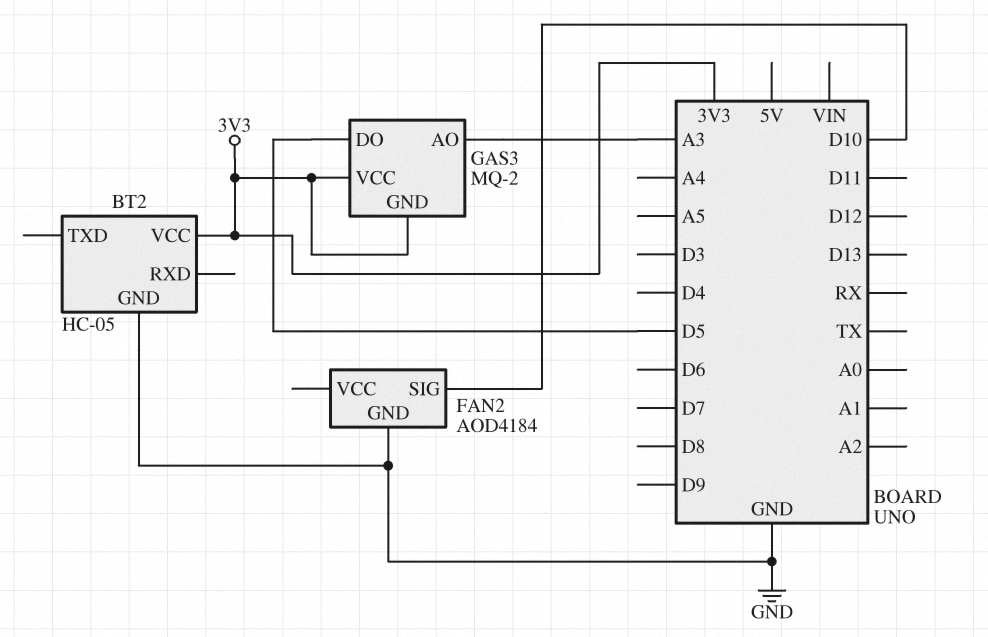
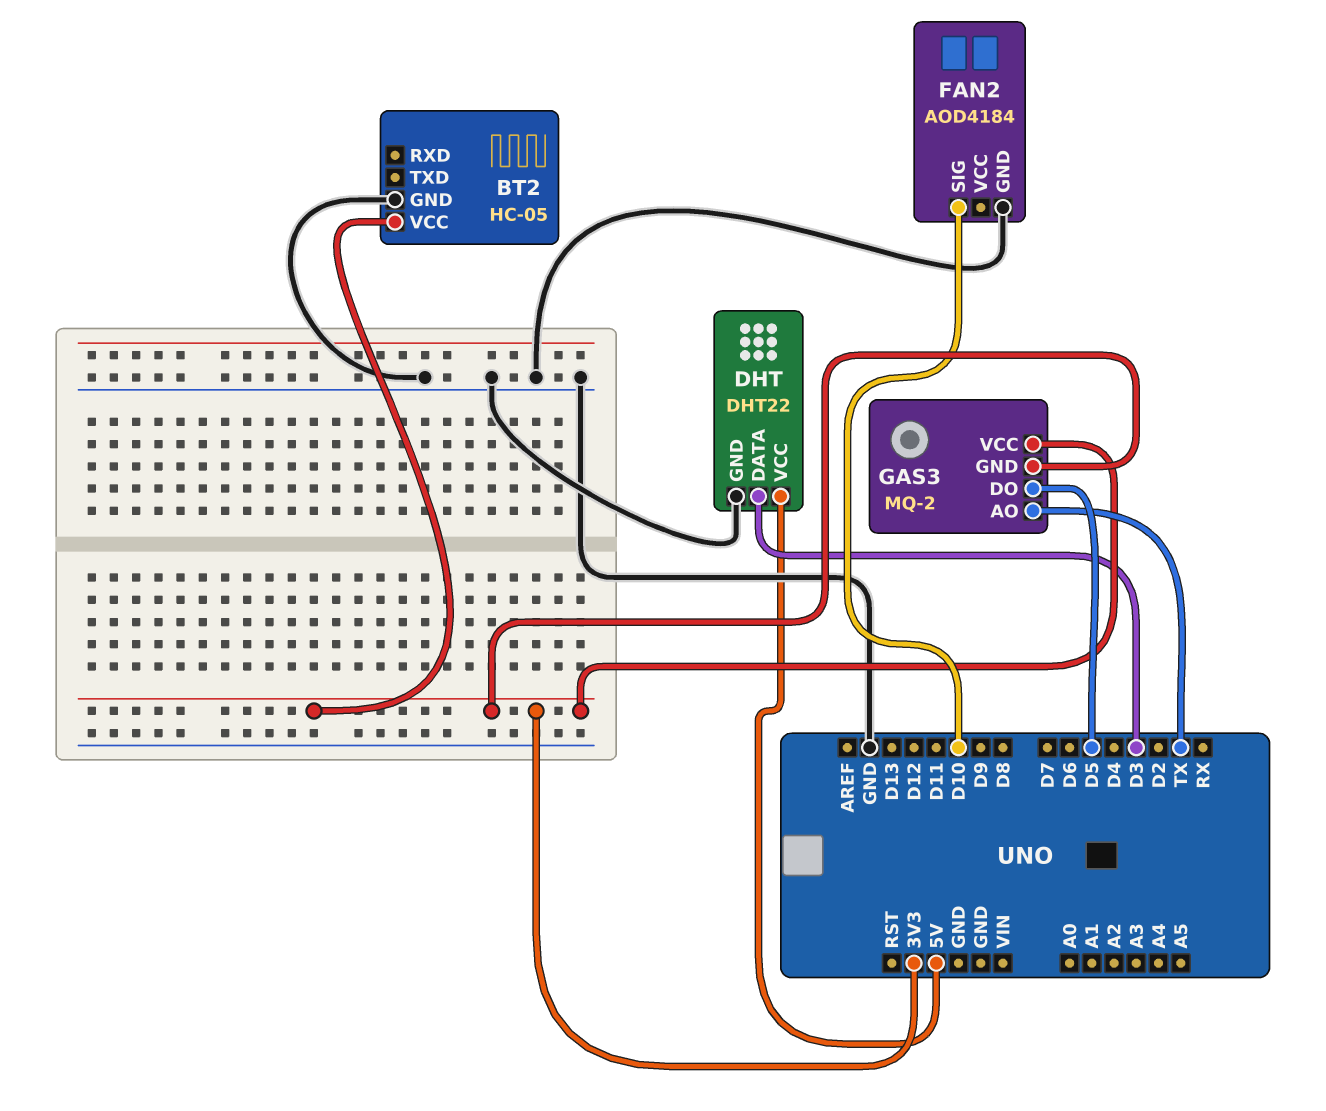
DHT: none -> DHT22
DHT pin DATA: none -> D3
DHT pin GND: none -> GND
DHT pin VCC: none -> 5V
GAS3 pin AO: A3 -> TX

